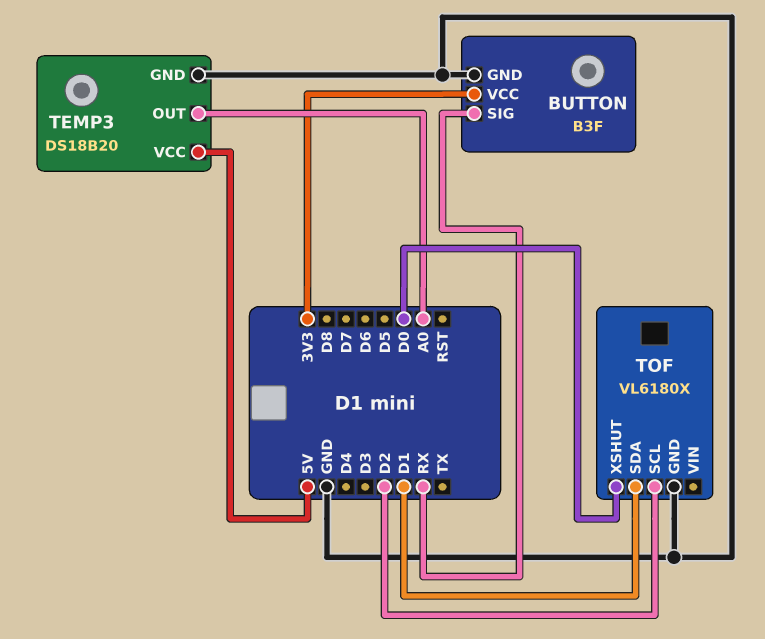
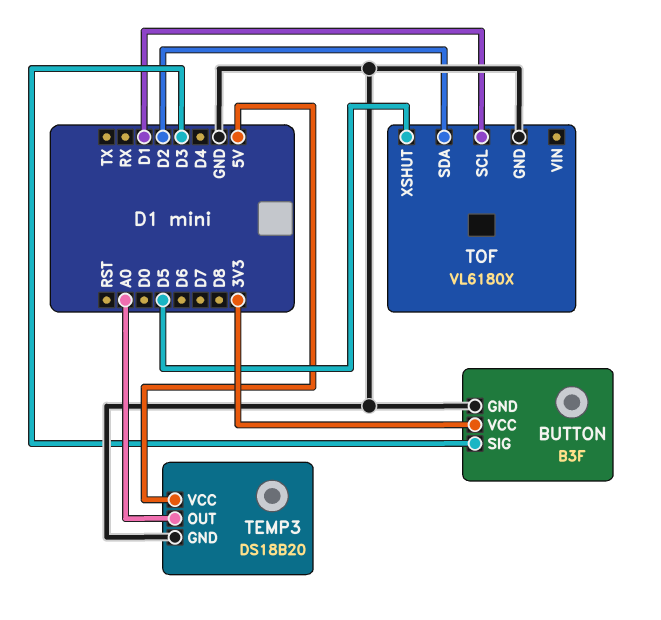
BUTTON pin SIG: RX -> D3
TOF pin SCL: D2 -> D1
TOF pin SDA: D1 -> D2
TOF pin XSHUT: D0 -> D5

